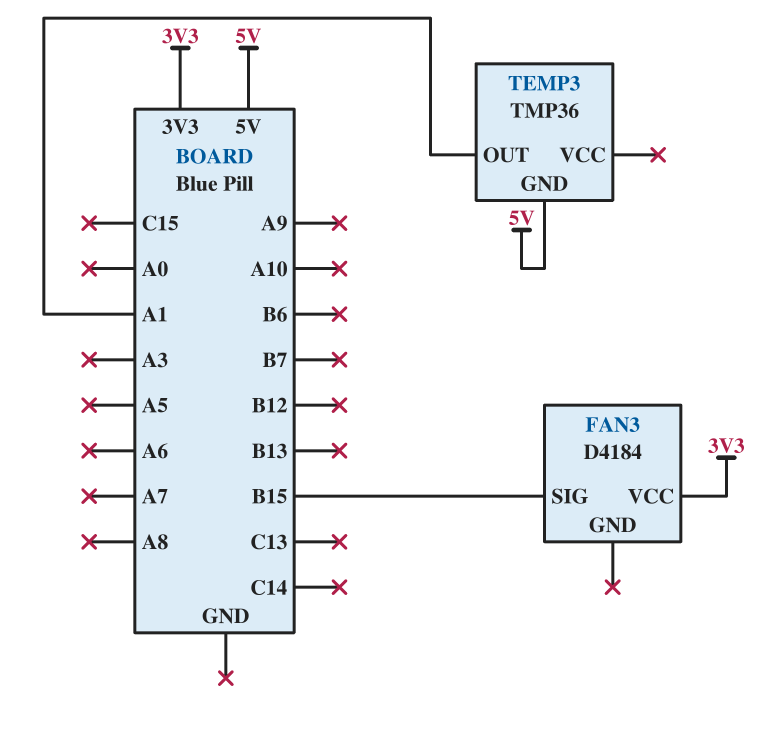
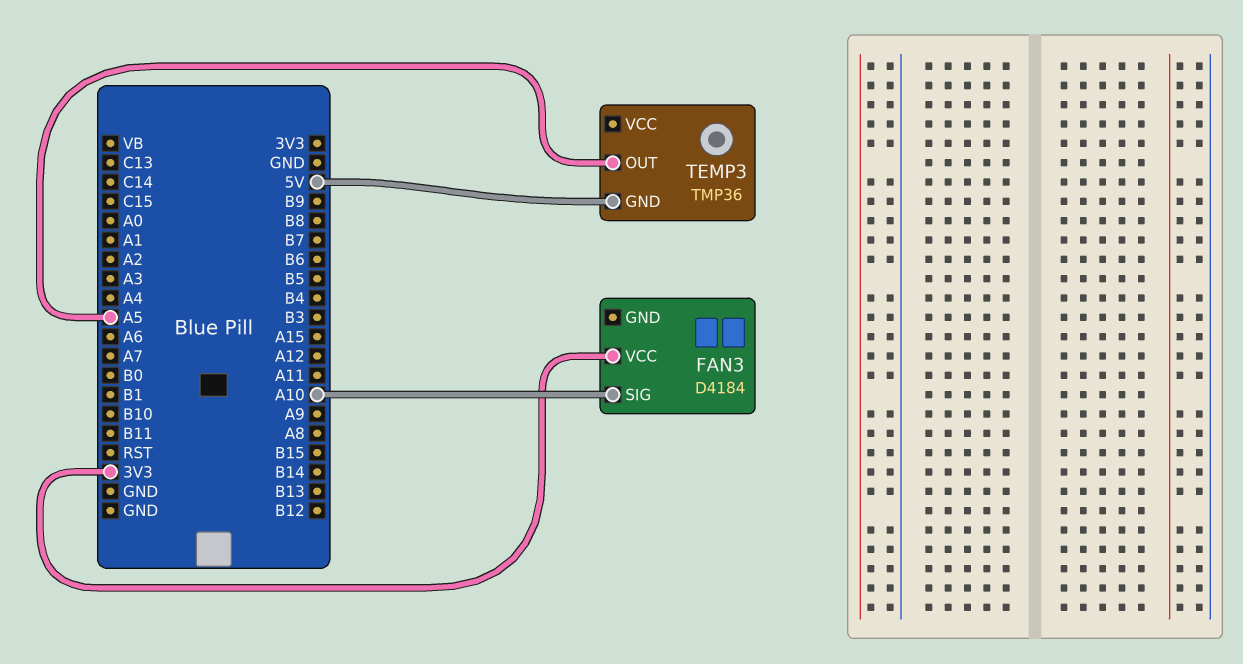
FAN3 pin SIG: B15 -> A10
TEMP3 pin OUT: A1 -> A5

